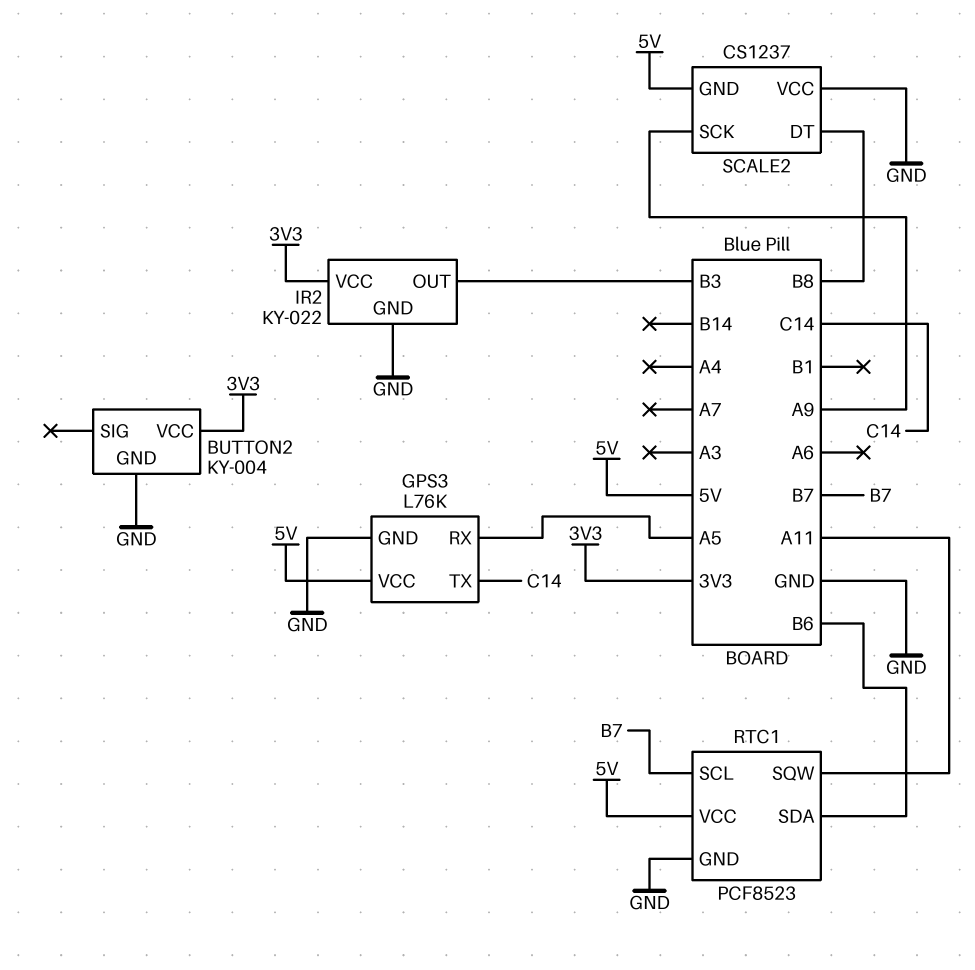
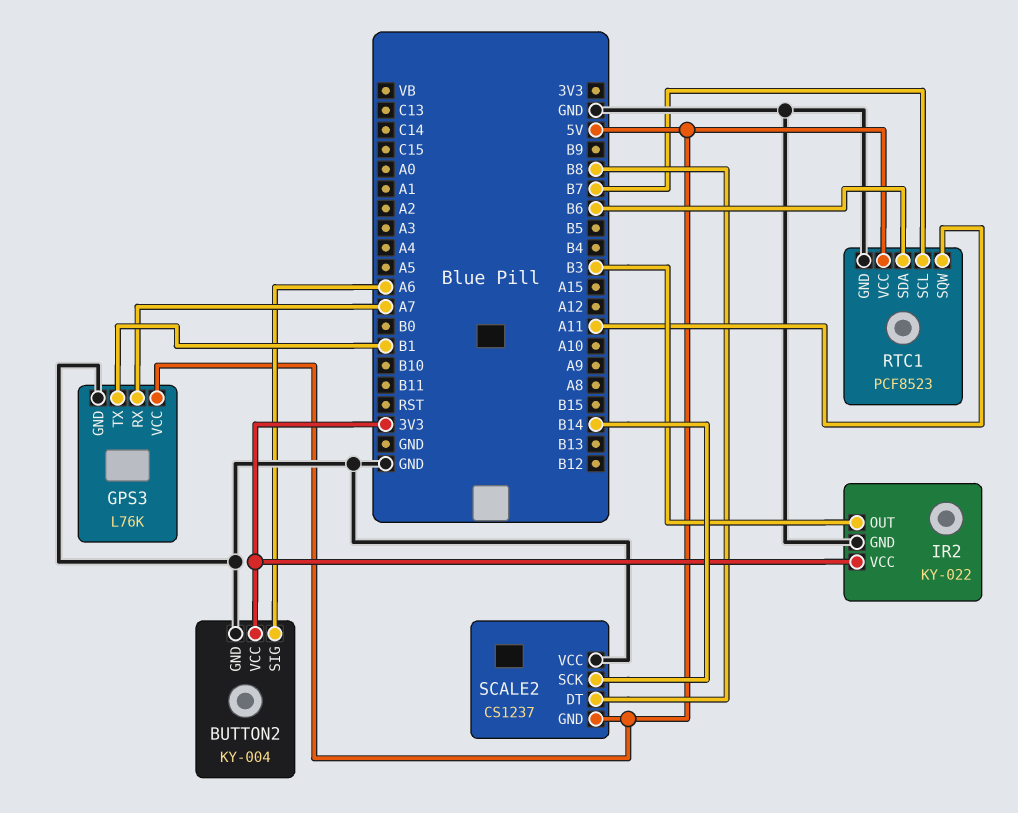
BUTTON2 pin SIG: none -> A6
GPS3 pin RX: A5 -> A7
GPS3 pin TX: C14 -> B1
SCALE2 pin SCK: A9 -> B14

